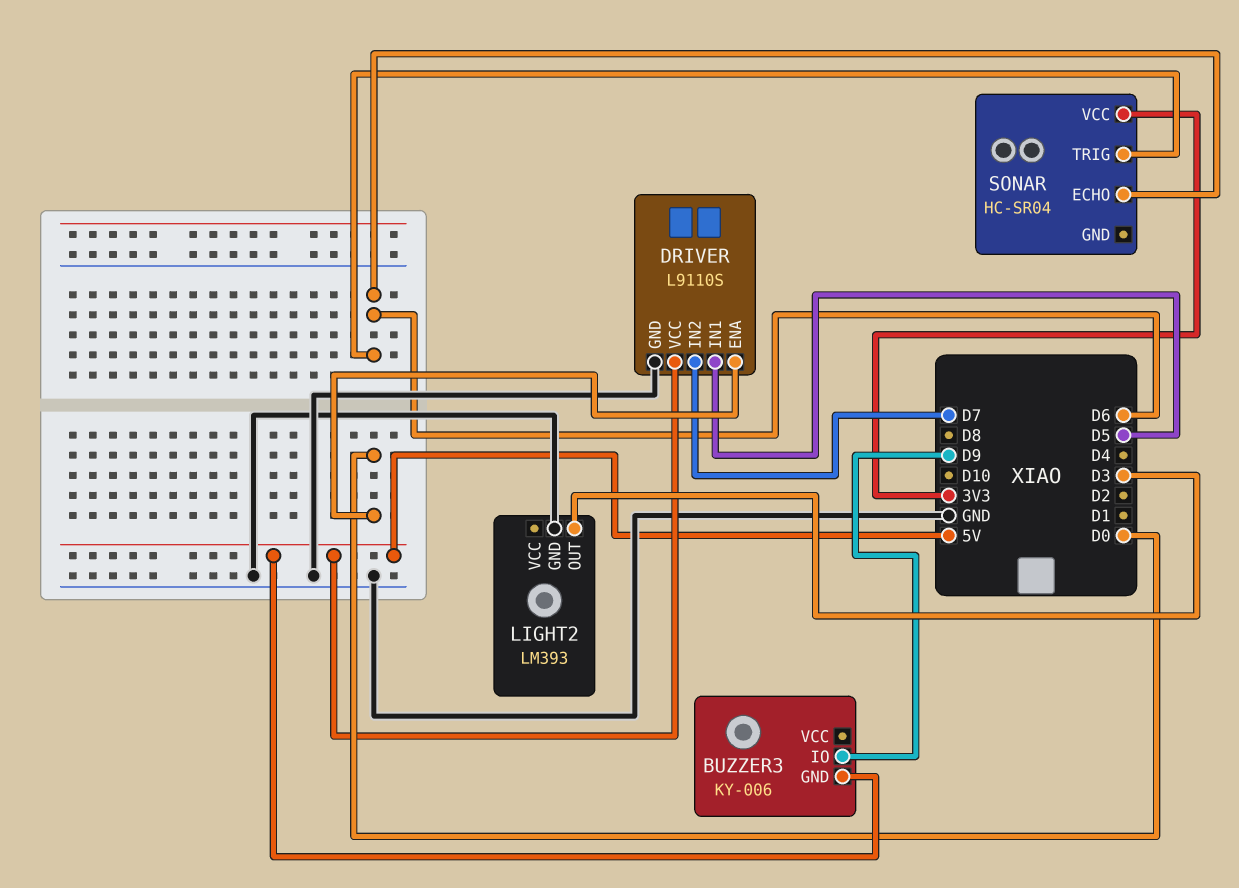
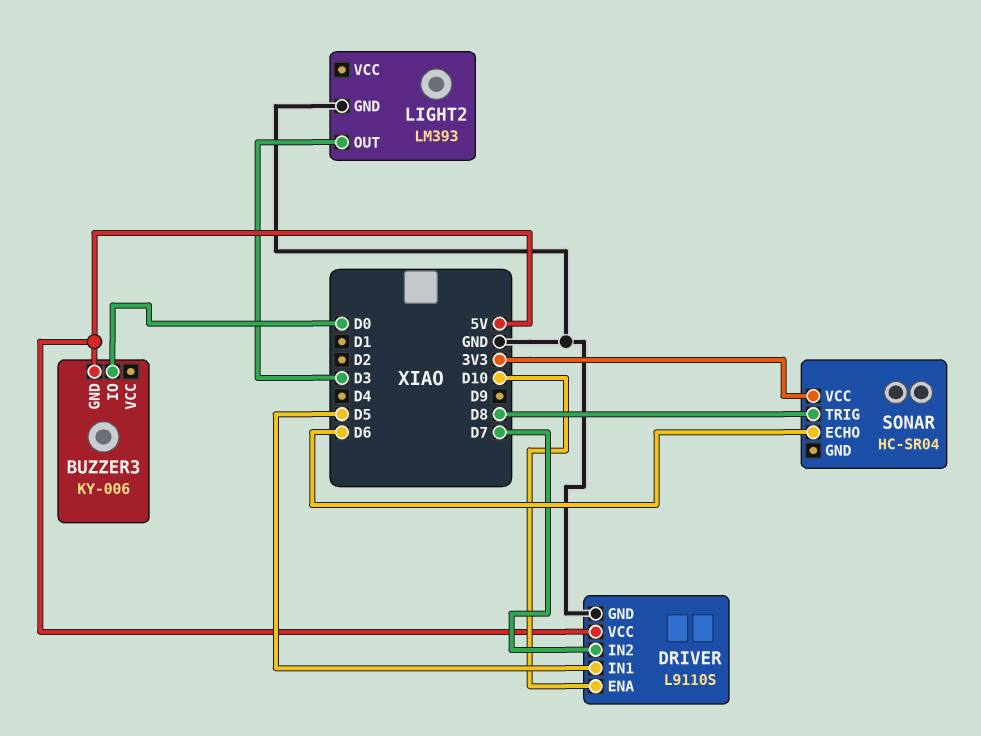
BUZZER3 pin IO: D9 -> D0
DRIVER pin ENA: D0 -> D10
SONAR pin TRIG: D6 -> D8

